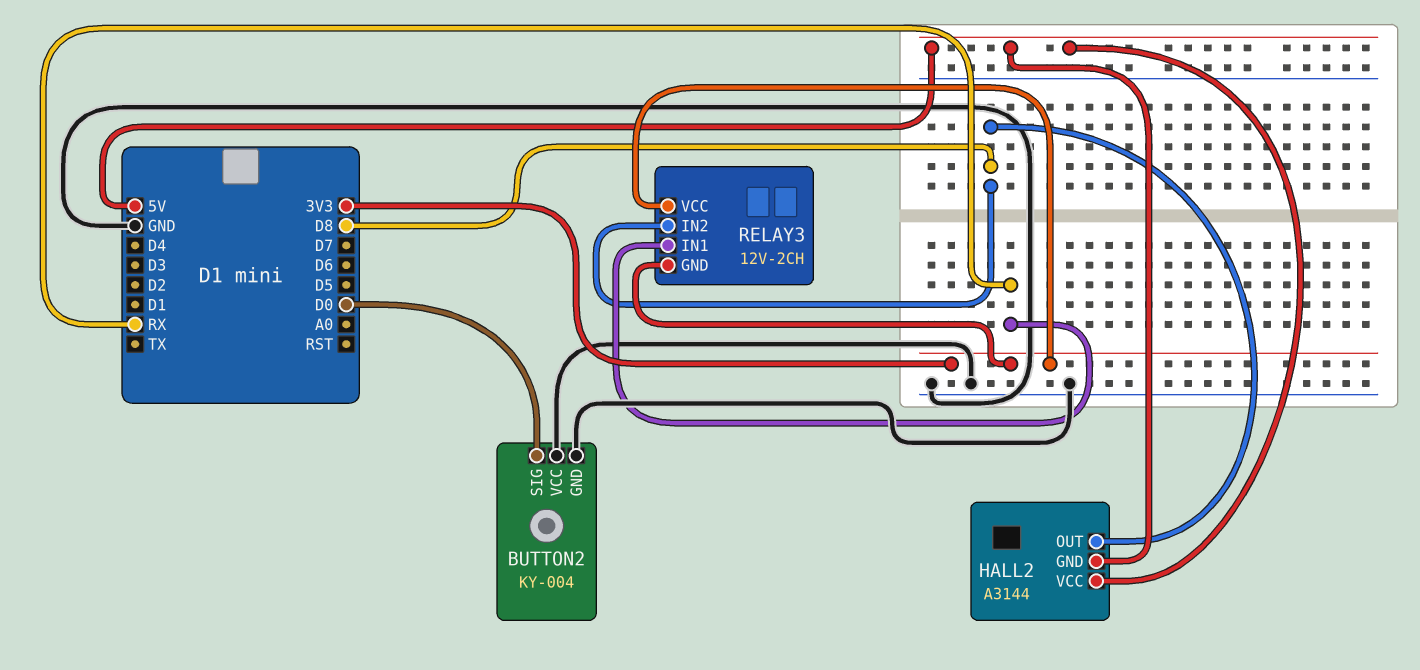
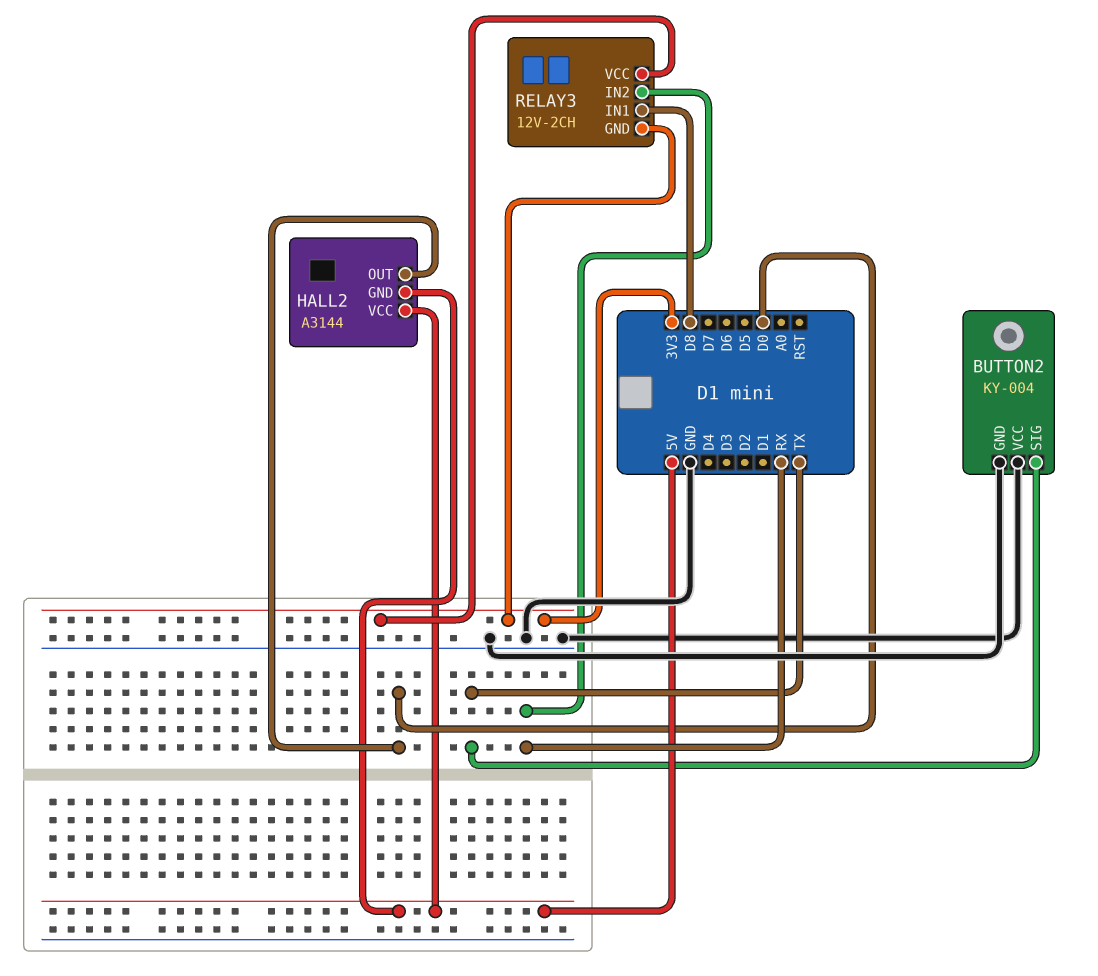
BUTTON2 pin SIG: D0 -> TX
HALL2 pin OUT: D8 -> D0
RELAY3 pin IN1: RX -> D8
RELAY3 pin IN2: D8 -> RX

